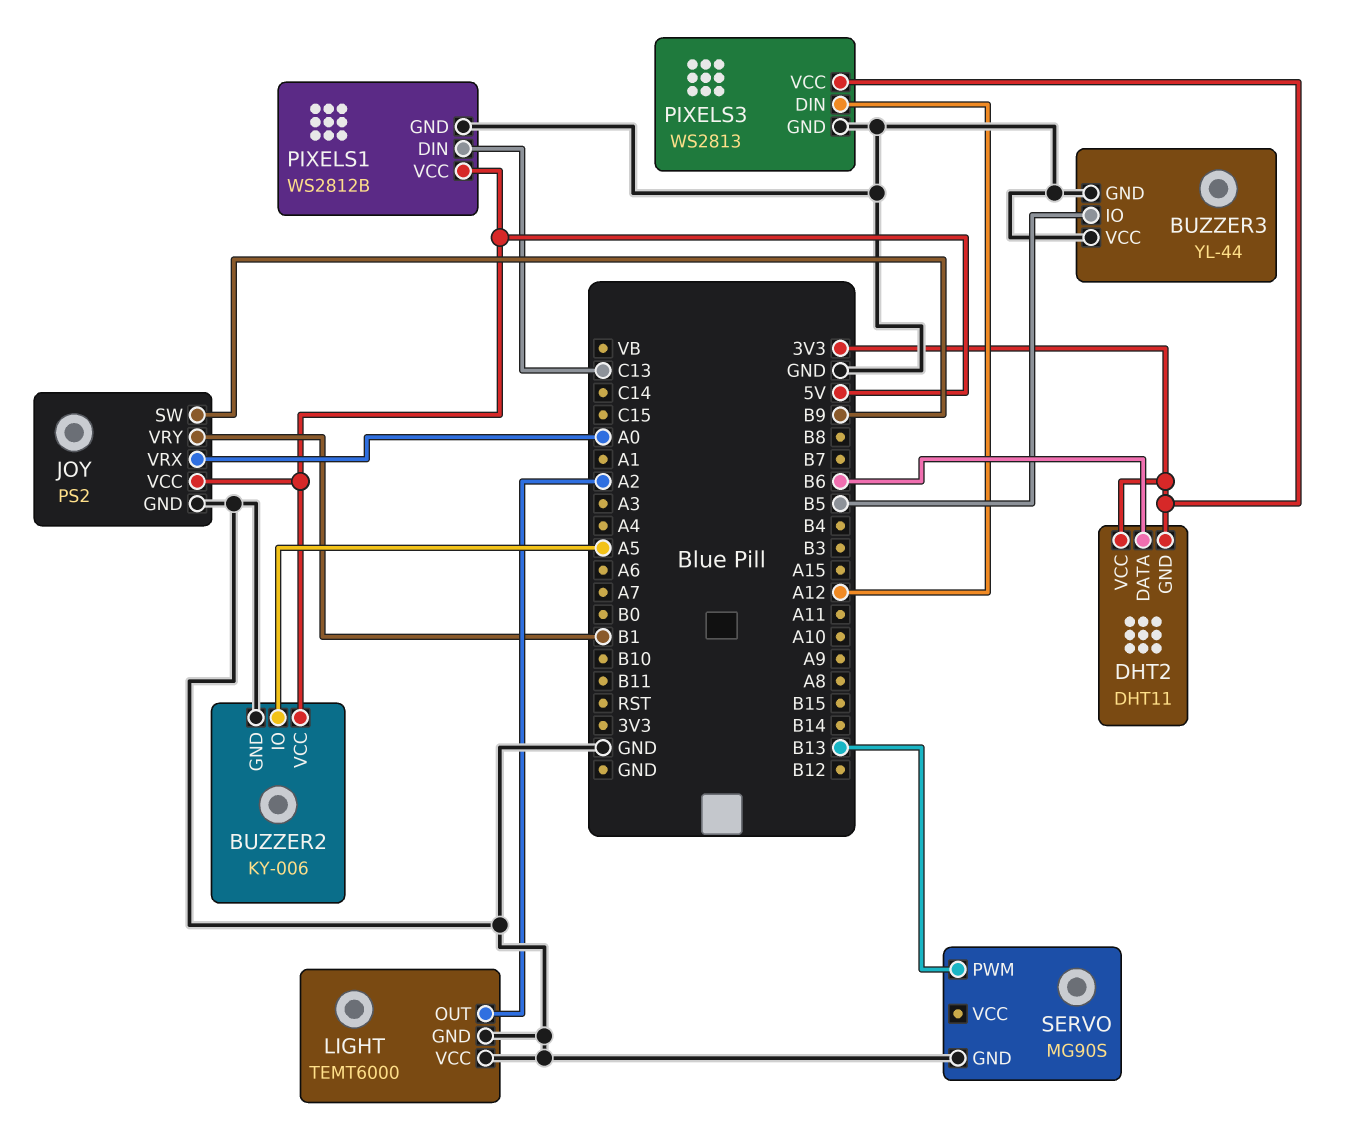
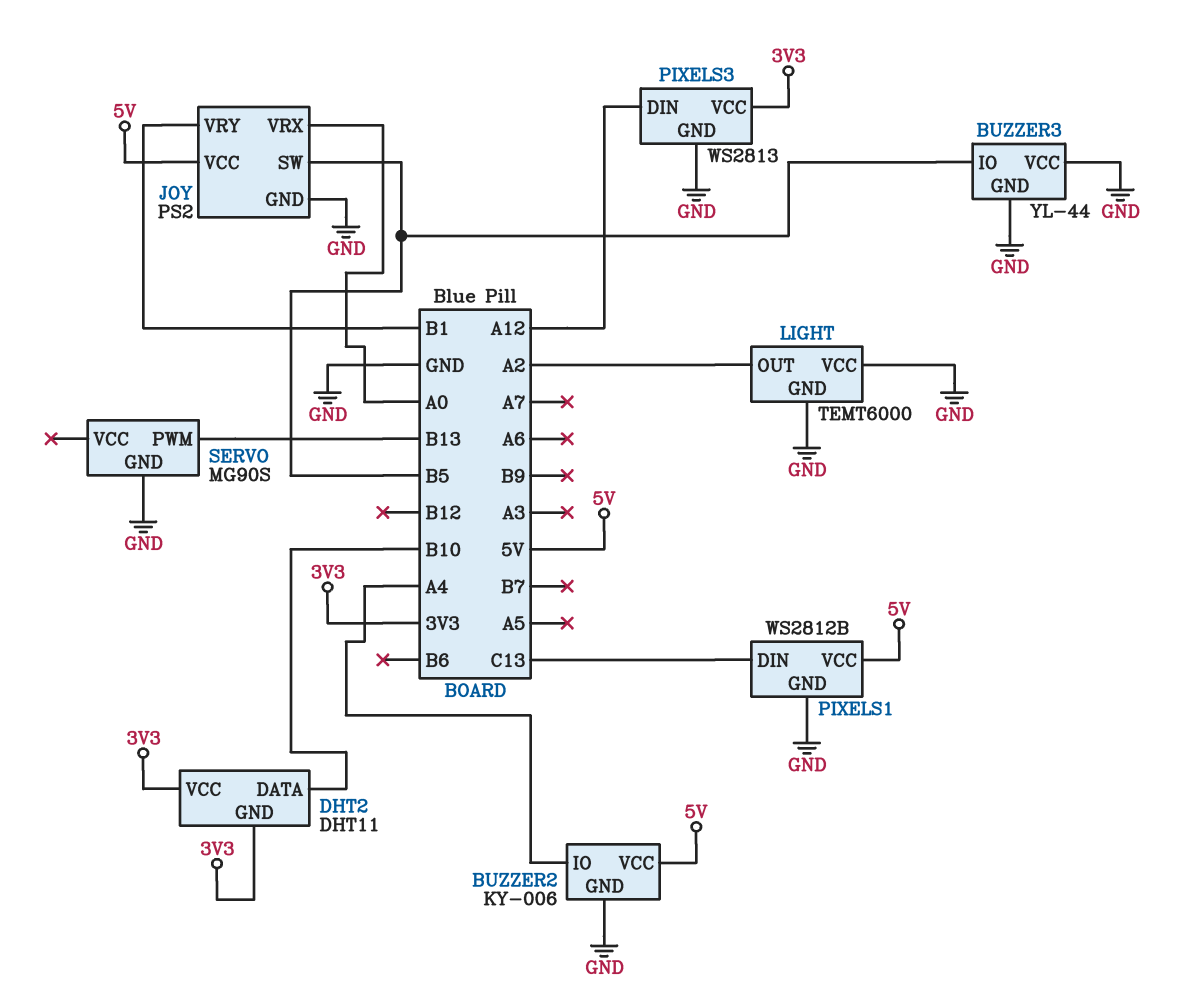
BUZZER2 pin IO: A5 -> A4
DHT2 pin DATA: B6 -> B10
JOY pin SW: B9 -> B5

